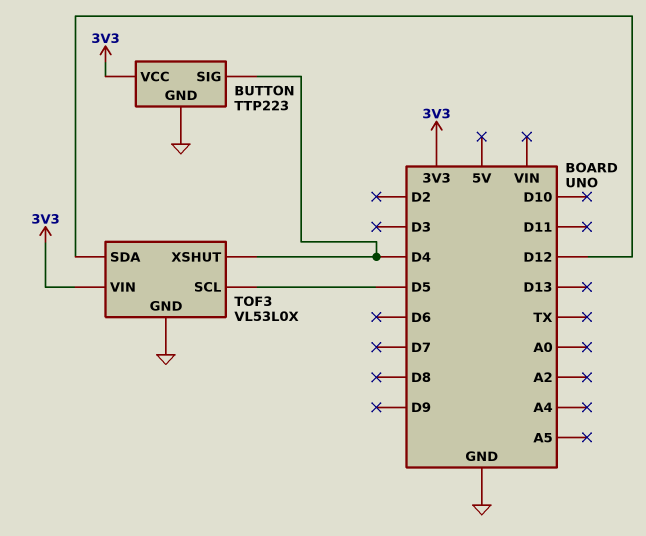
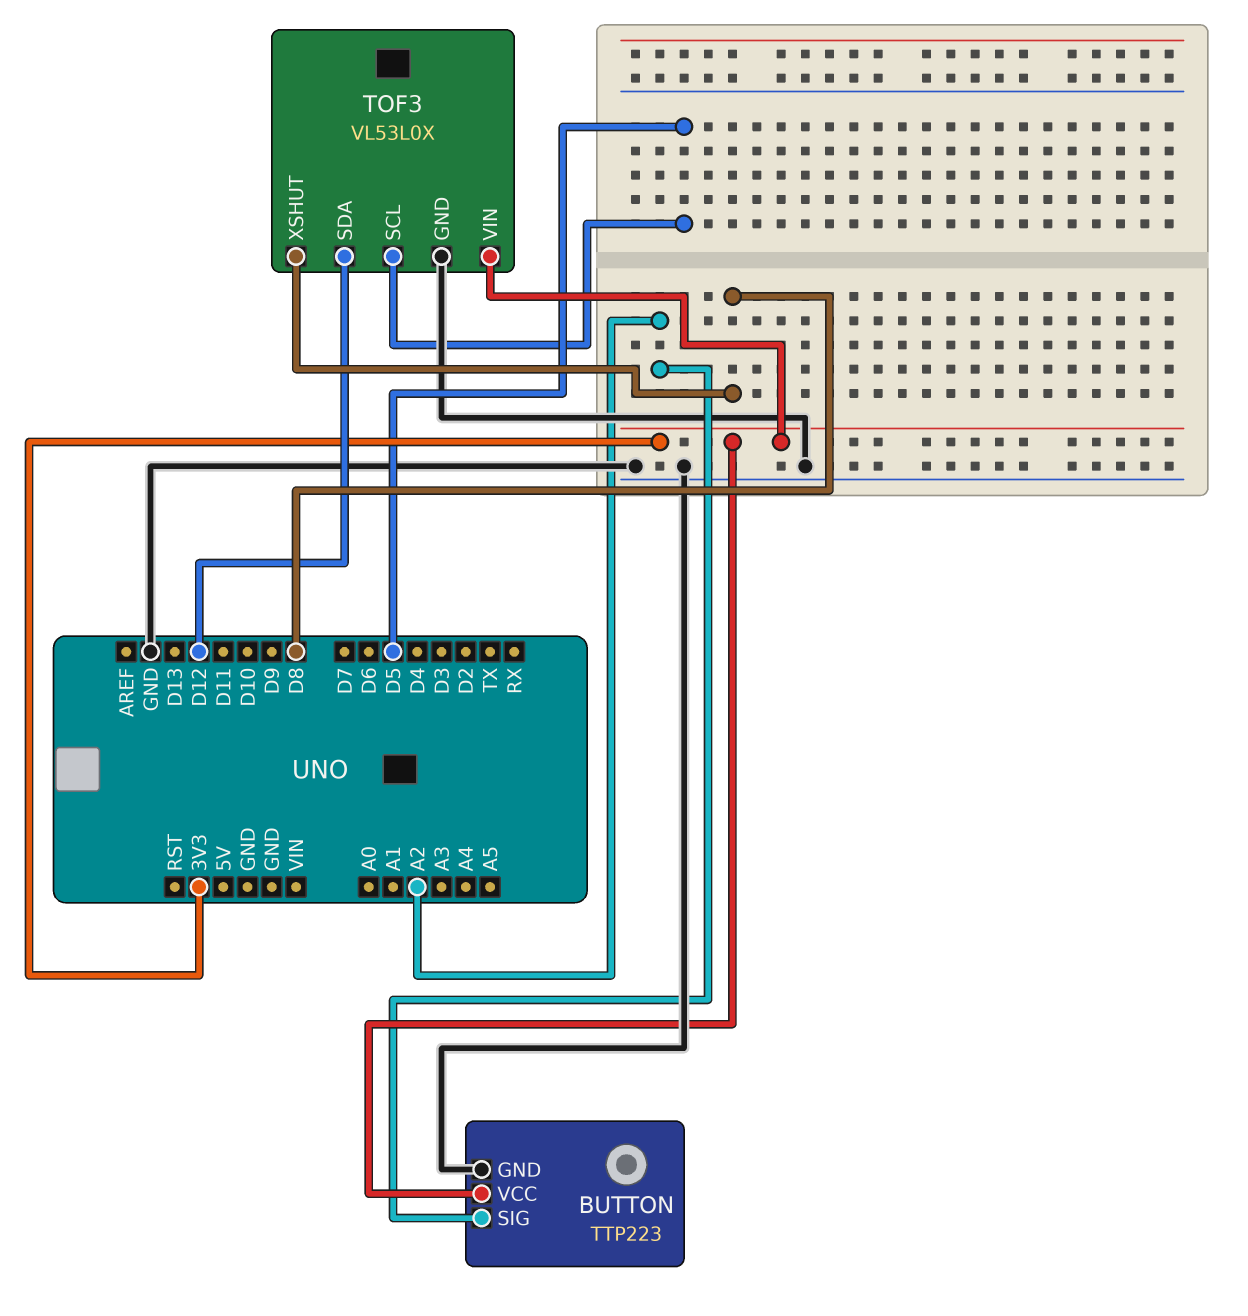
BUTTON pin SIG: D4 -> A2
TOF3 pin XSHUT: D4 -> D8

